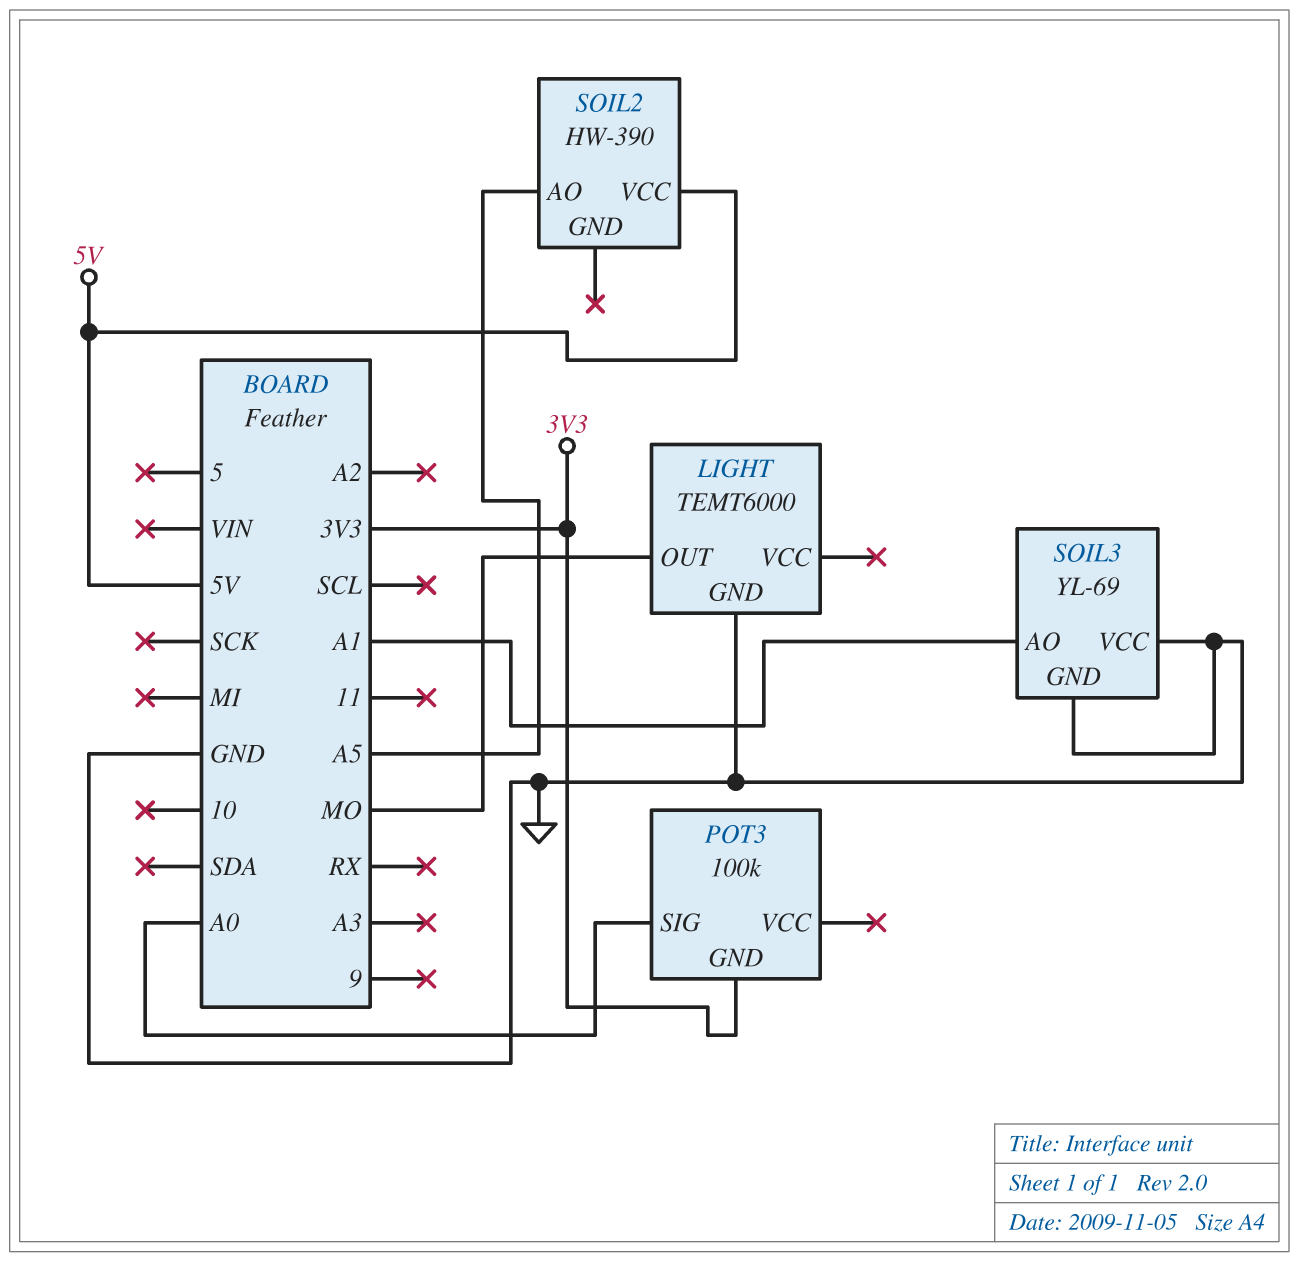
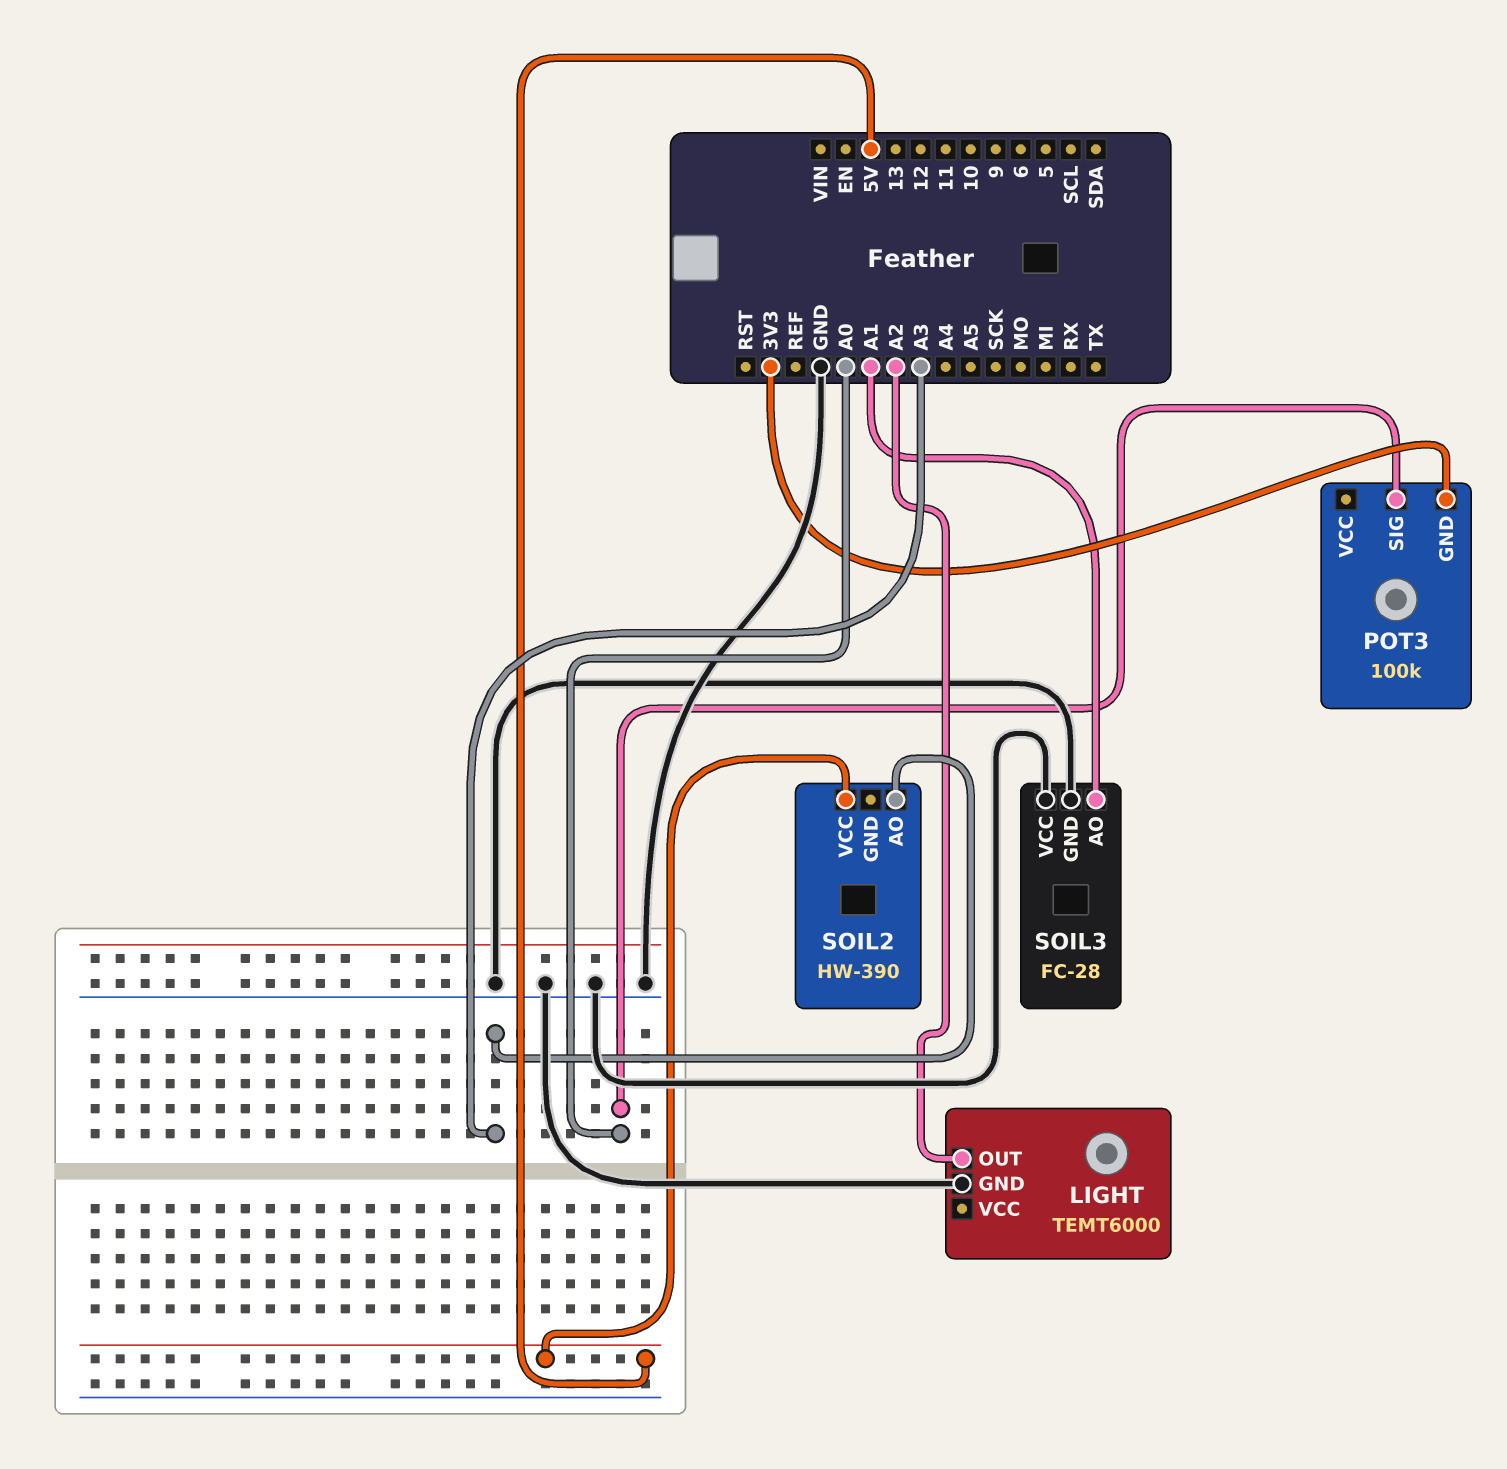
LIGHT pin OUT: MO -> A2
SOIL2 pin AO: A5 -> A3
SOIL3: YL-69 -> FC-28

